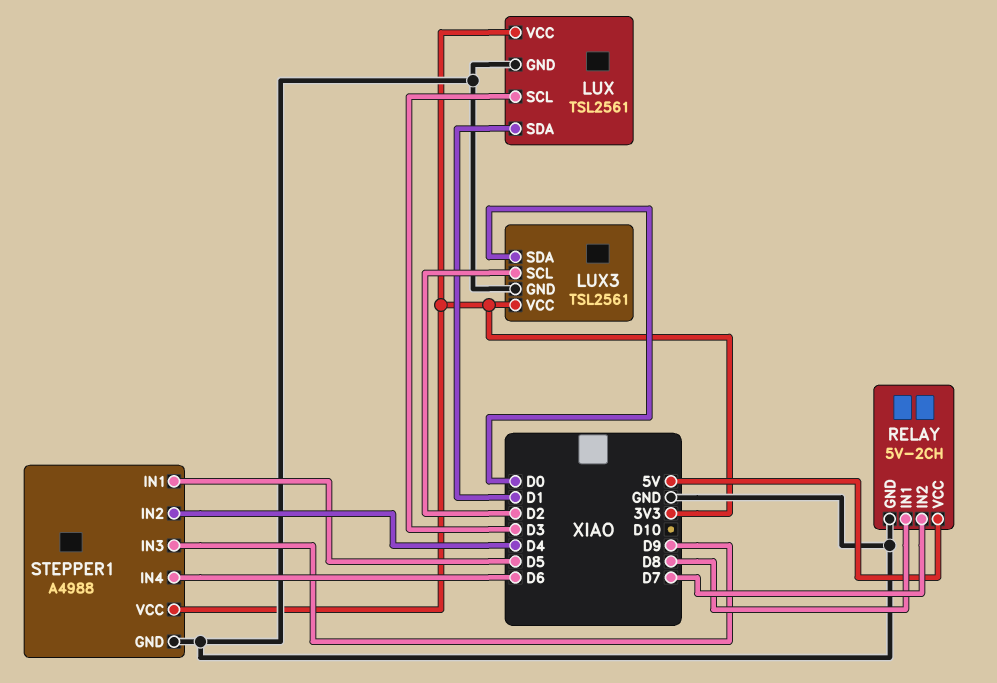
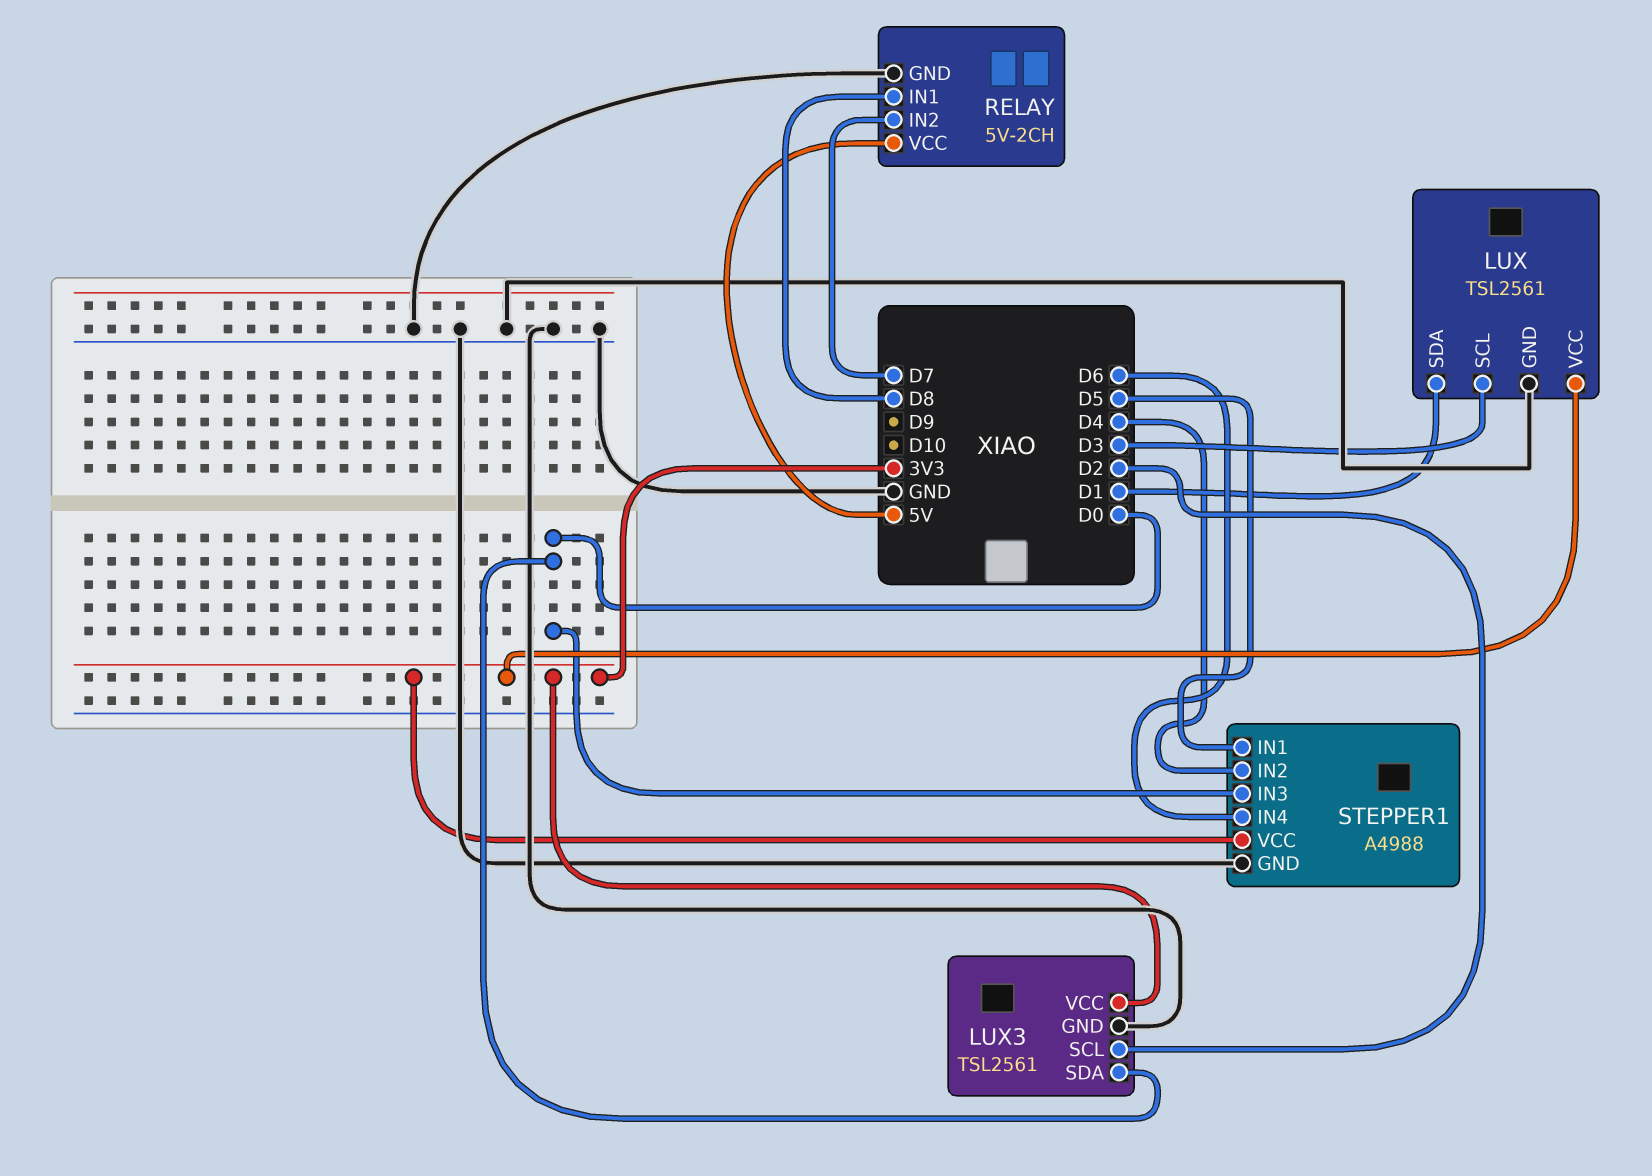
STEPPER1 pin IN3: D9 -> D0

